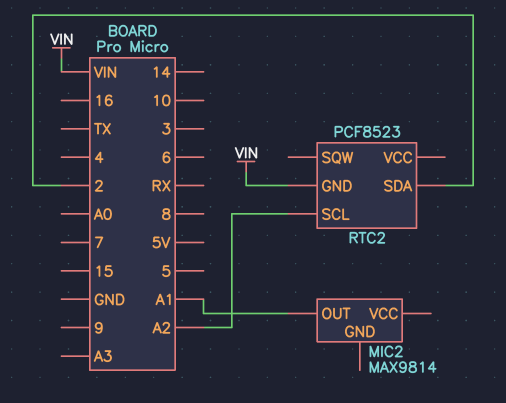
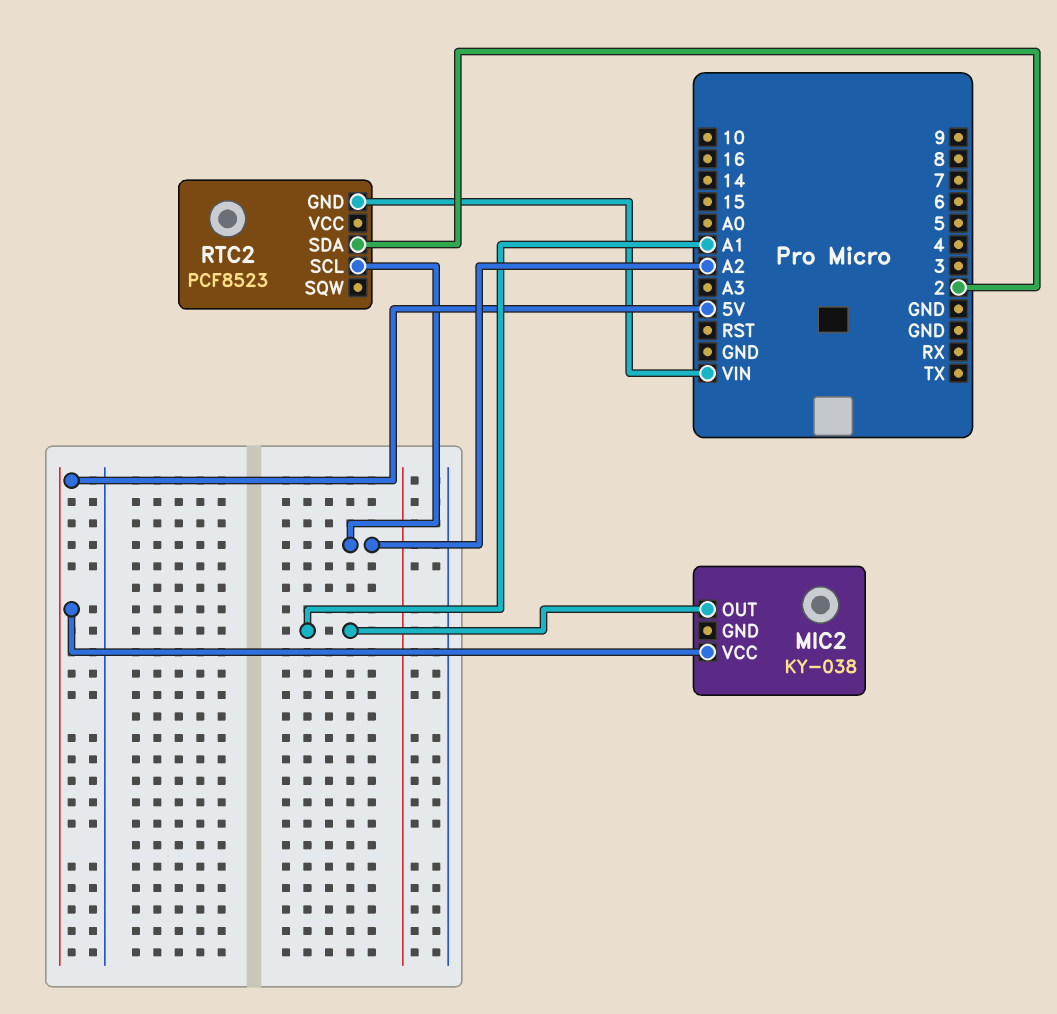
MIC2: MAX9814 -> KY-038
MIC2 pin VCC: none -> 5V

